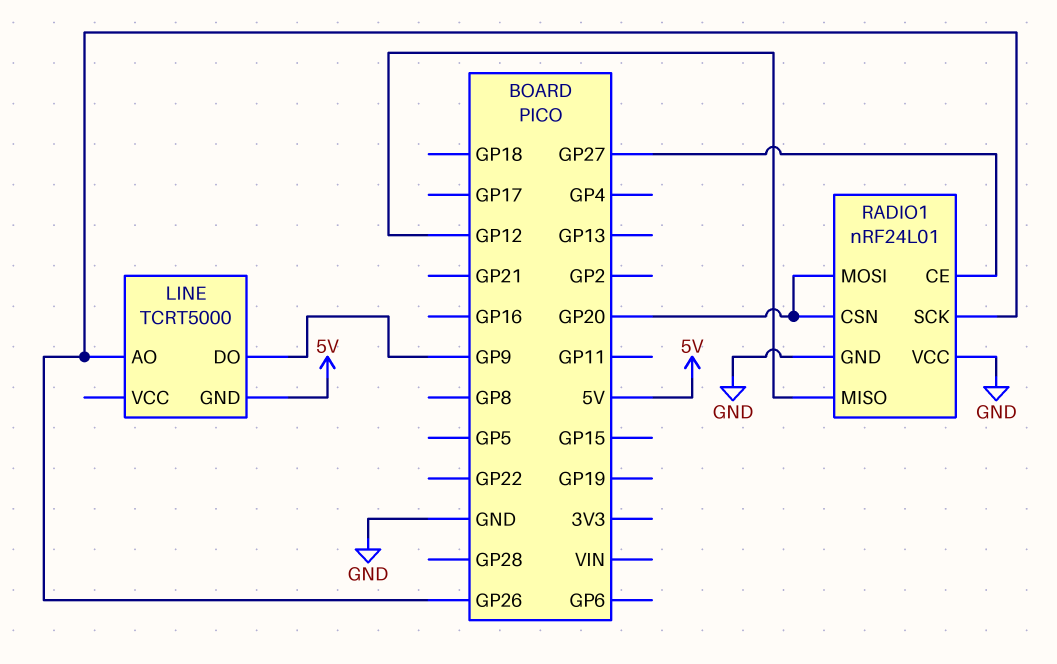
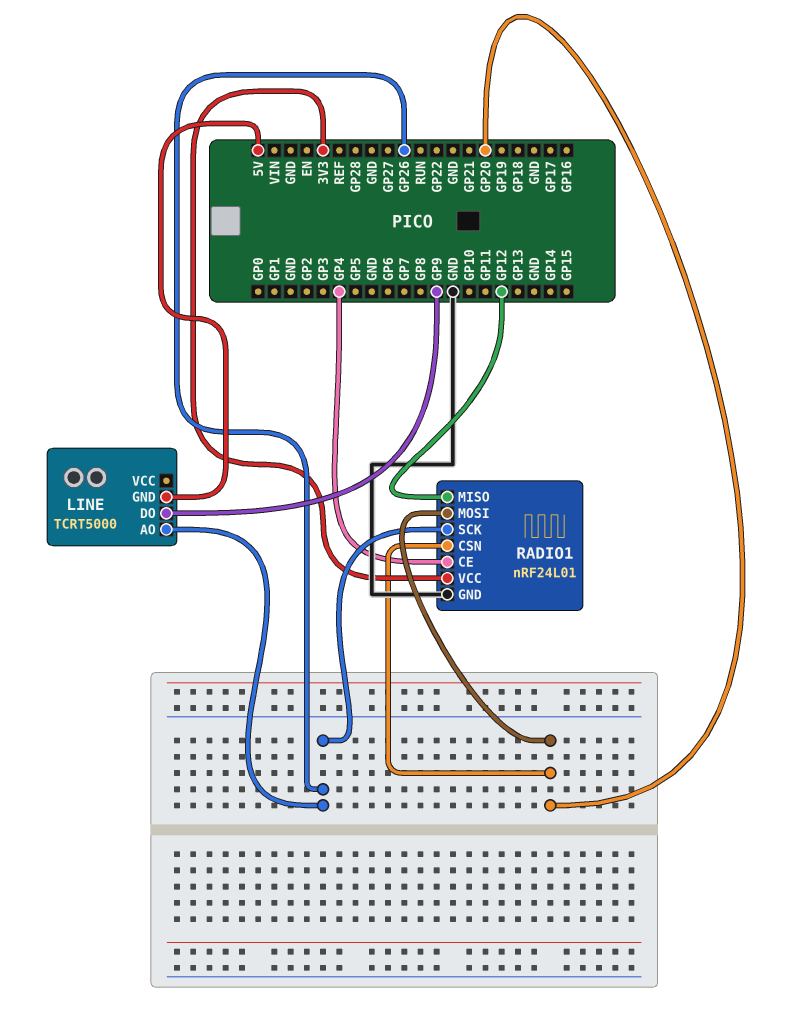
RADIO1 pin CE: GP27 -> GP4
RADIO1 pin VCC: GND -> 3V3

